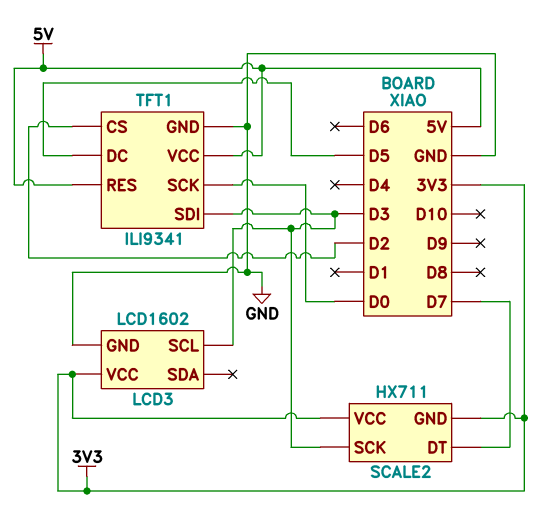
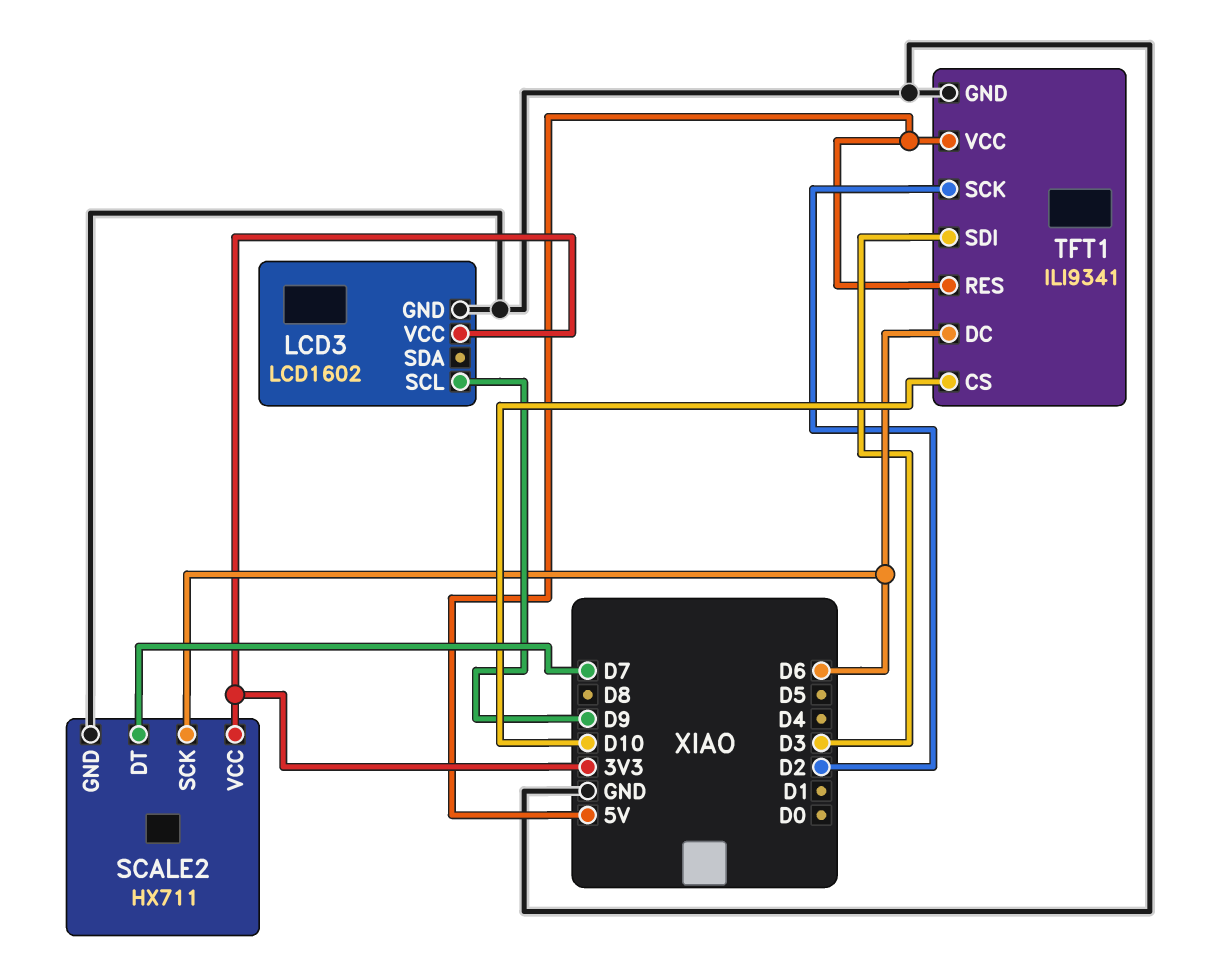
LCD3 pin SCL: D3 -> D9
SCALE2 pin GND: 3V3 -> GND
SCALE2 pin SCK: D3 -> D6
TFT1 pin CS: D2 -> D10
TFT1 pin DC: D5 -> D6
TFT1 pin SCK: D0 -> D2

